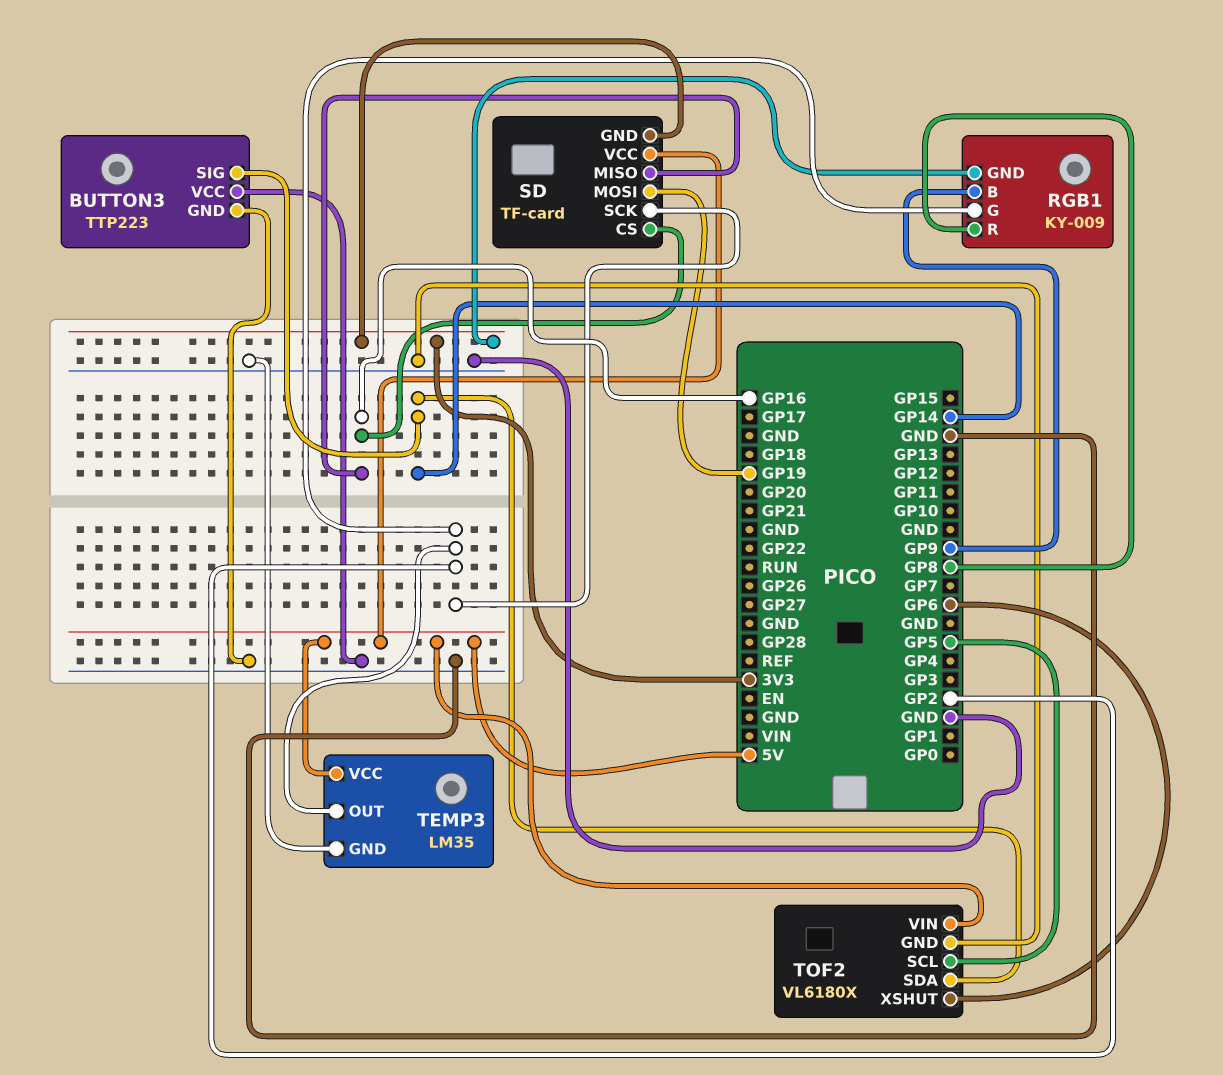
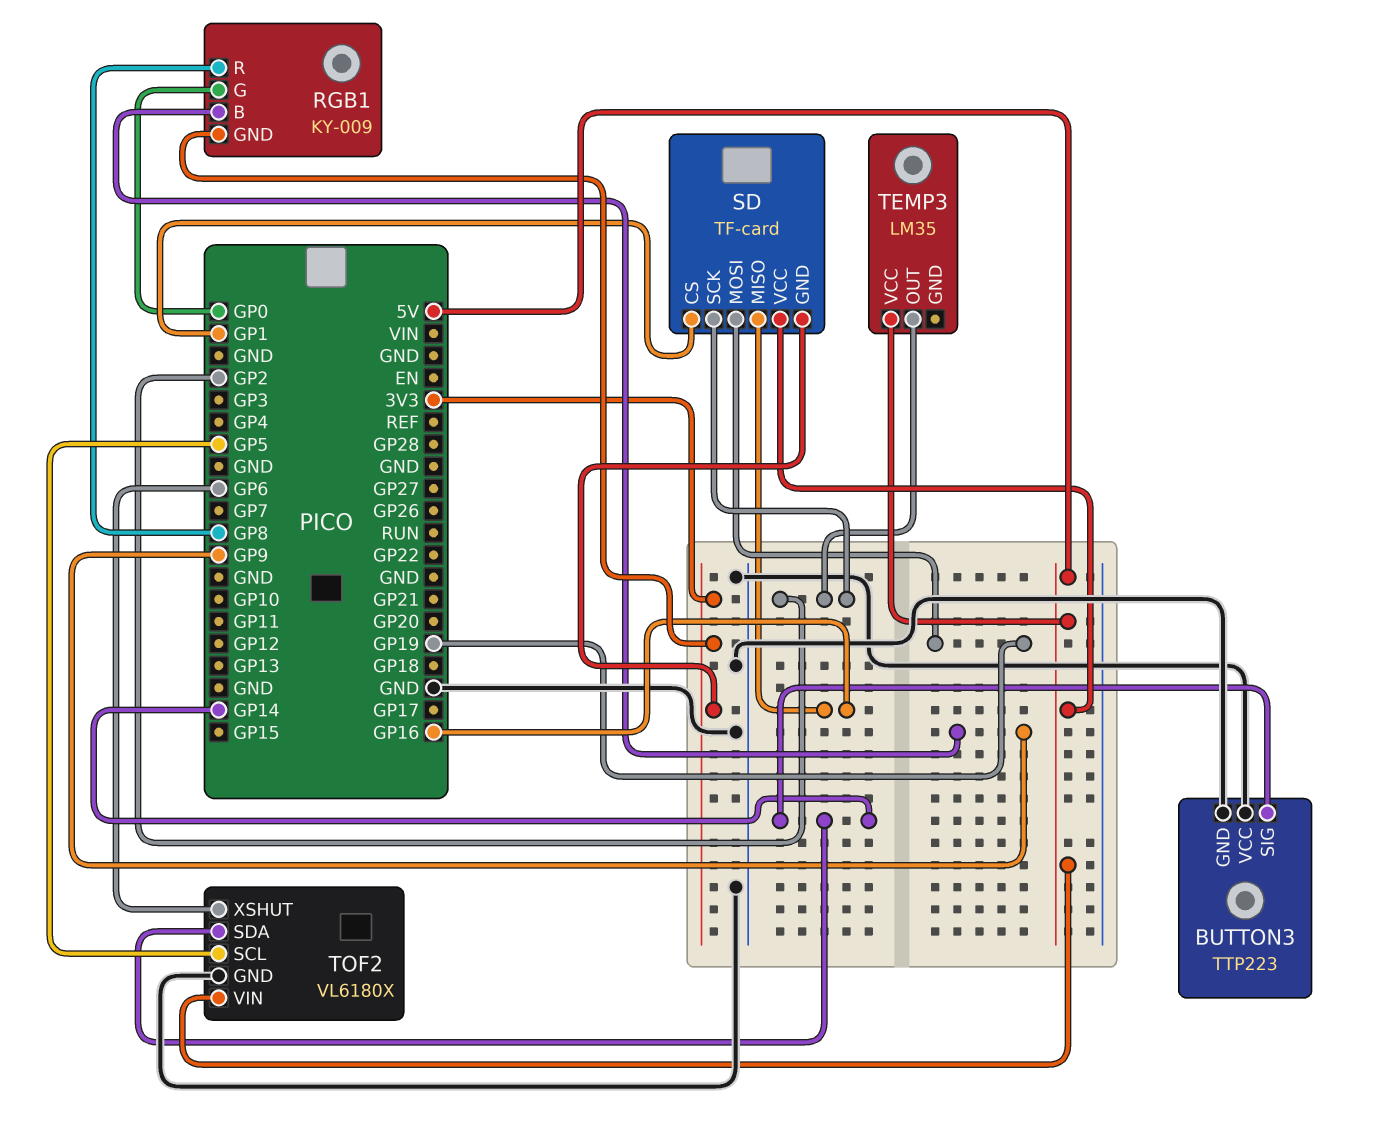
RGB1 pin G: GP2 -> GP0
SD pin CS: GP16 -> GP1
TEMP3 pin GND: GND -> none

